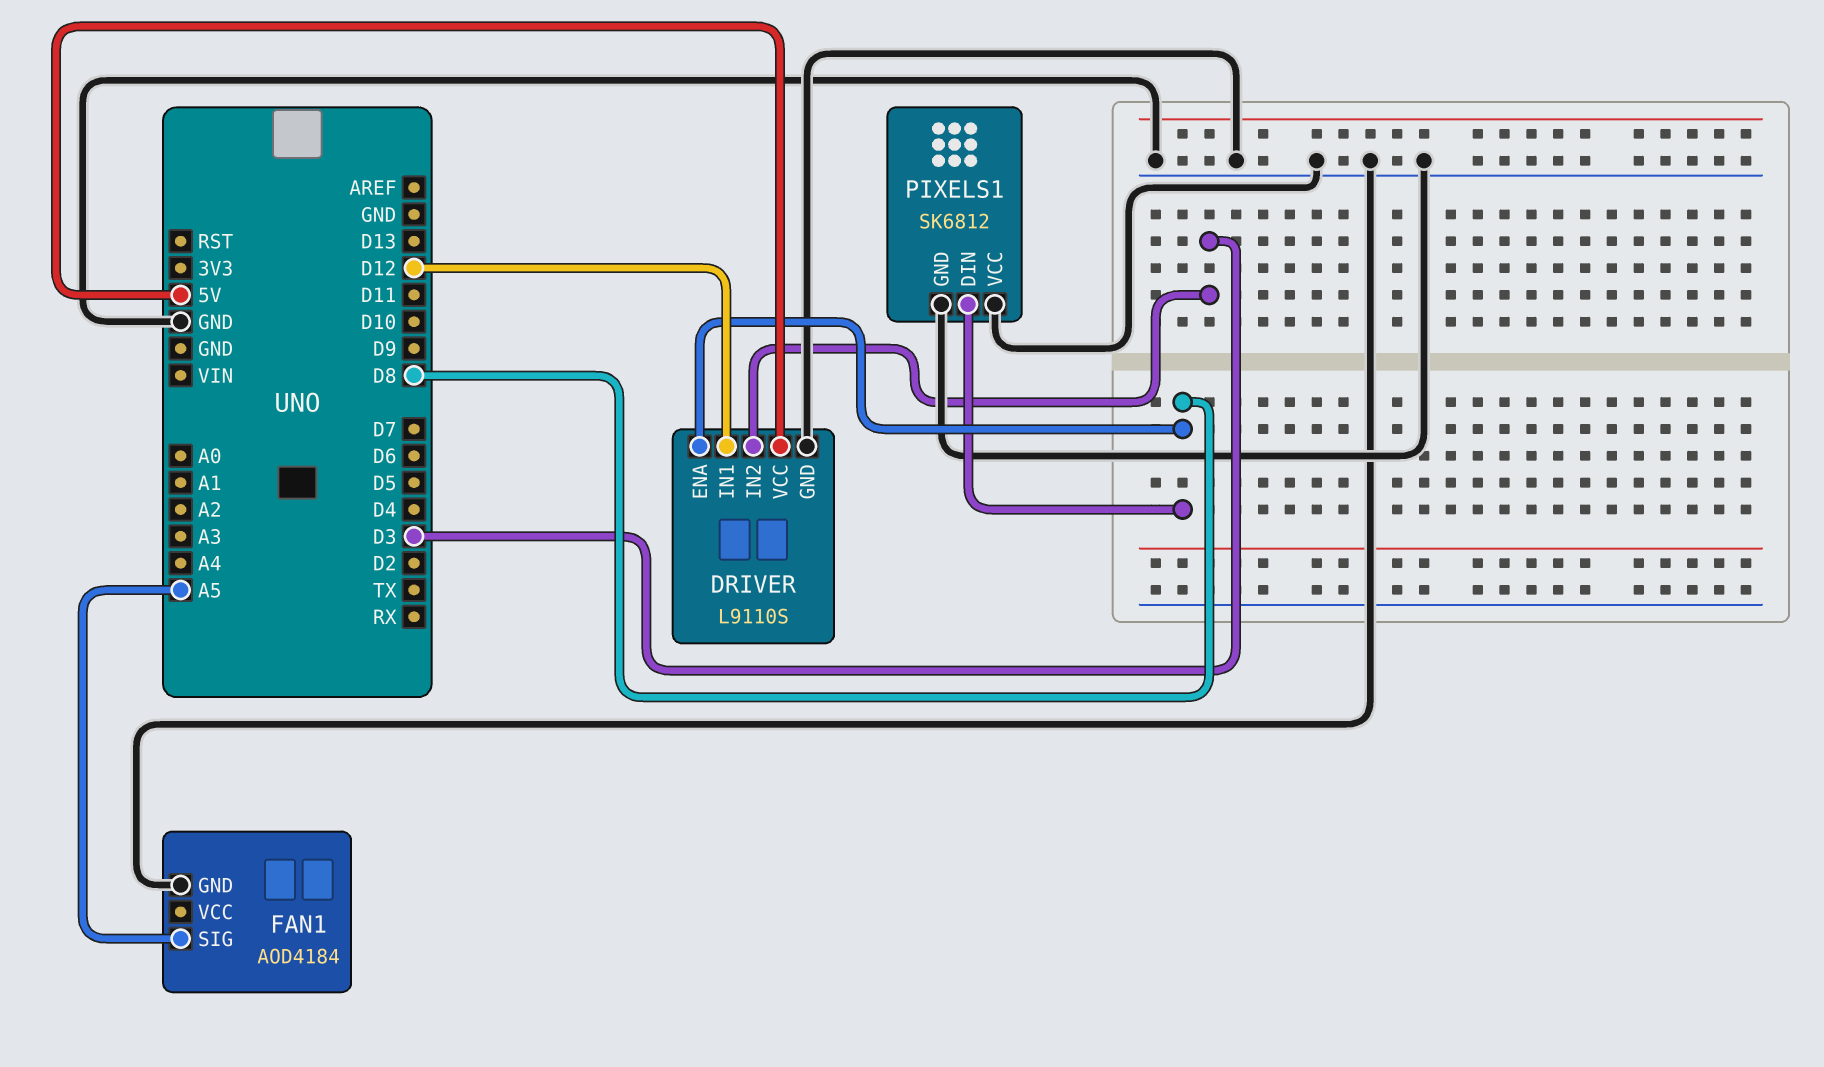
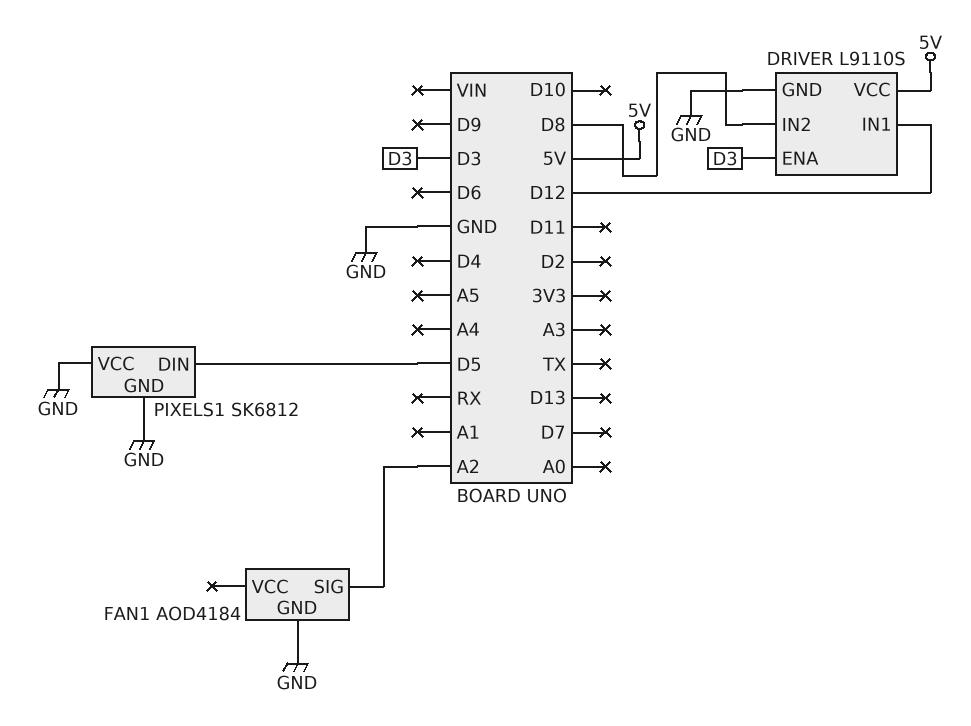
DRIVER pin ENA: D8 -> D3
DRIVER pin IN2: D3 -> D8
FAN1 pin SIG: A5 -> A2
PIXELS1 pin DIN: D8 -> D5

